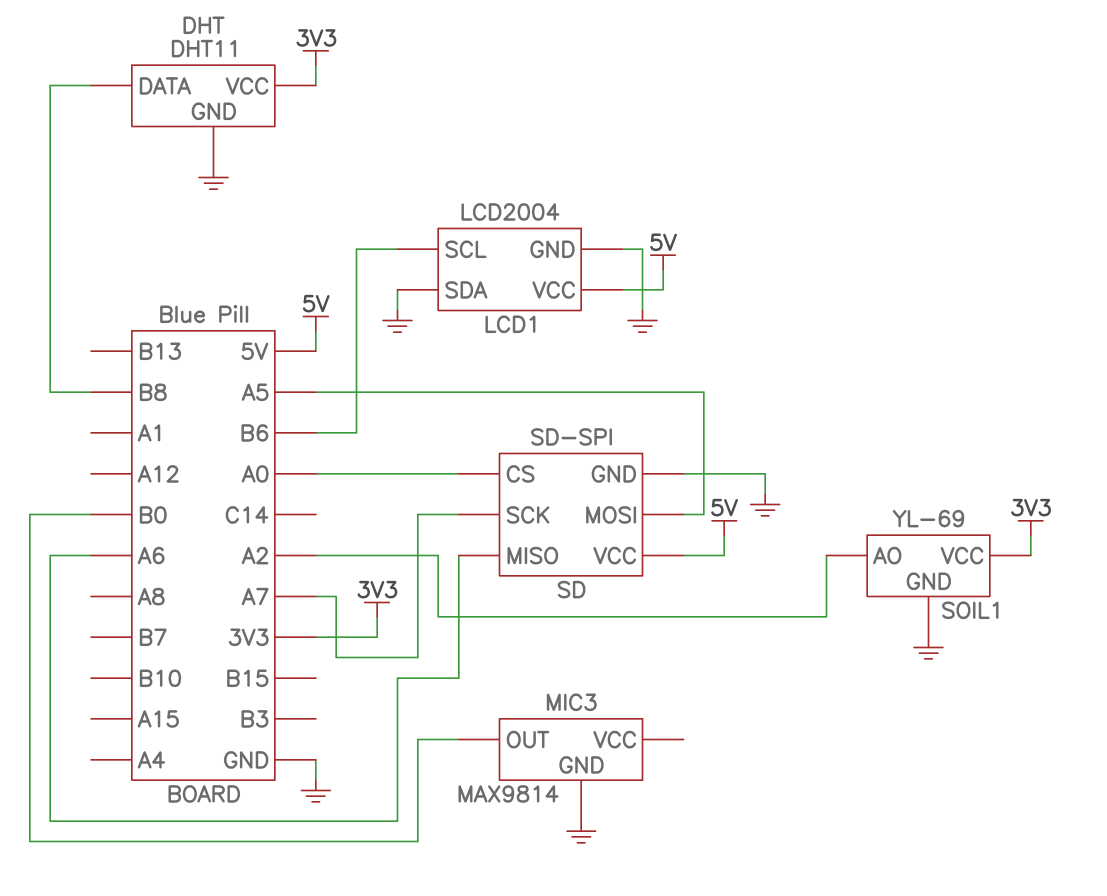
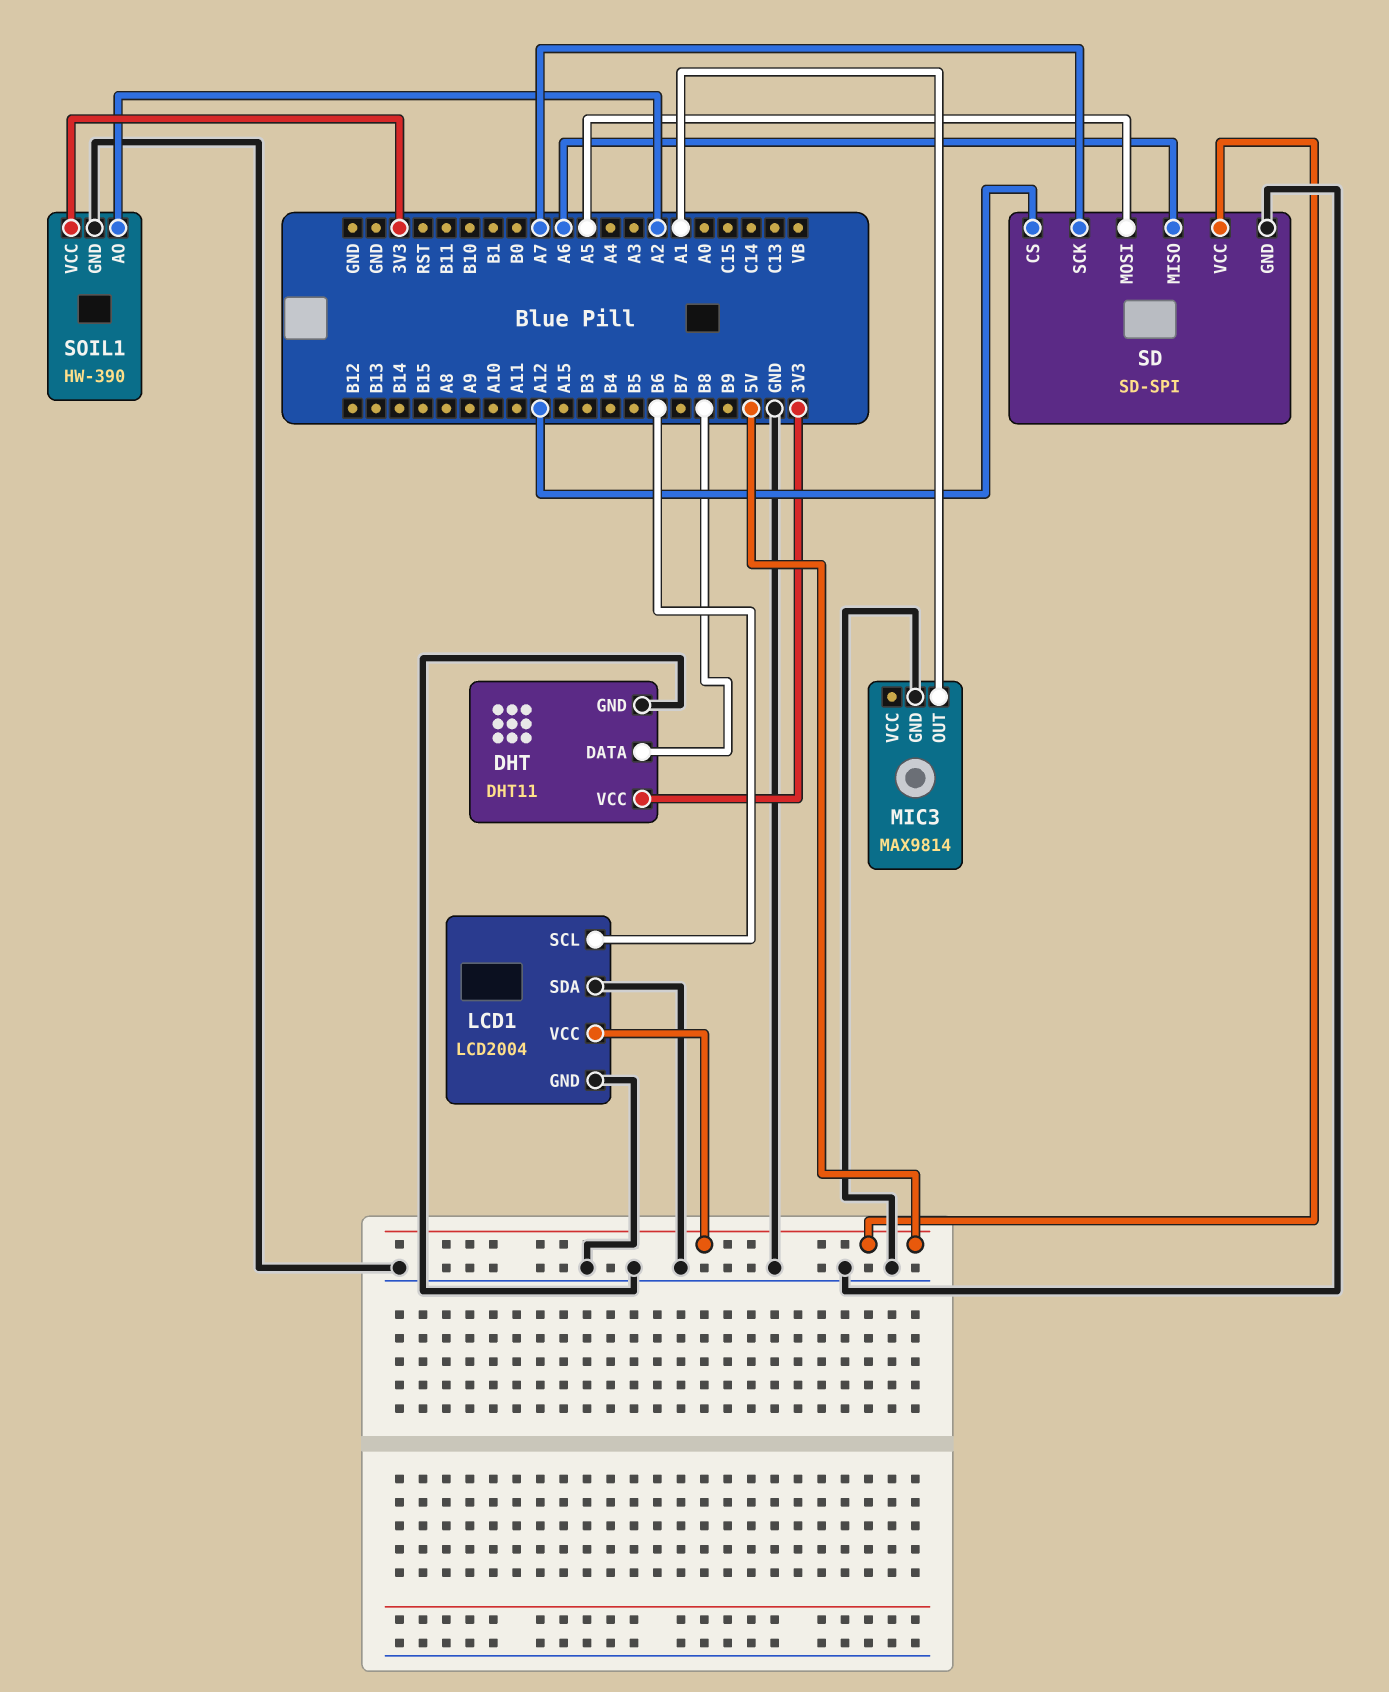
MIC3 pin OUT: B0 -> A1
SD pin CS: A0 -> A12
SOIL1: YL-69 -> HW-390

